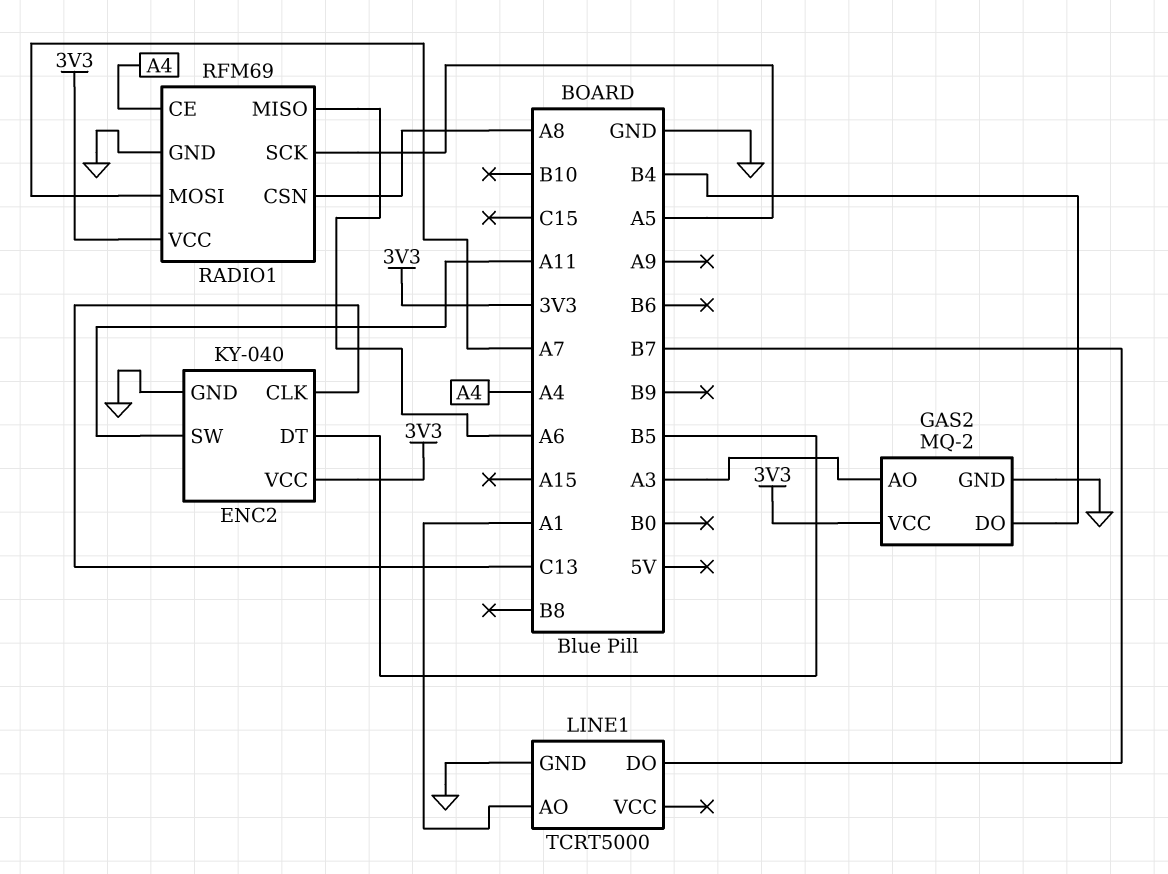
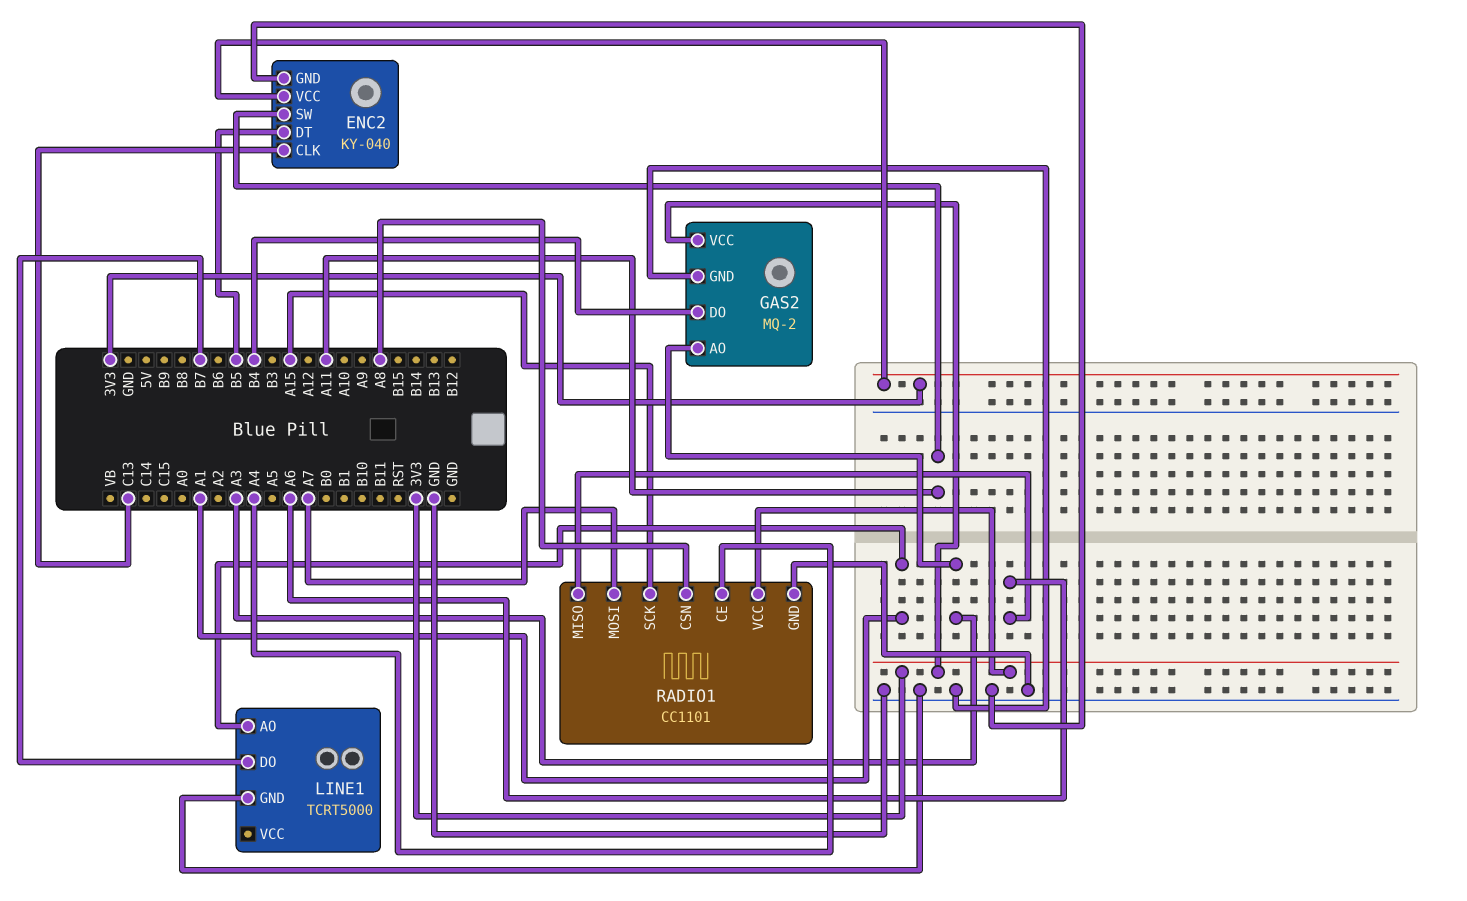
RADIO1: RFM69 -> CC1101
RADIO1 pin SCK: A5 -> A15

